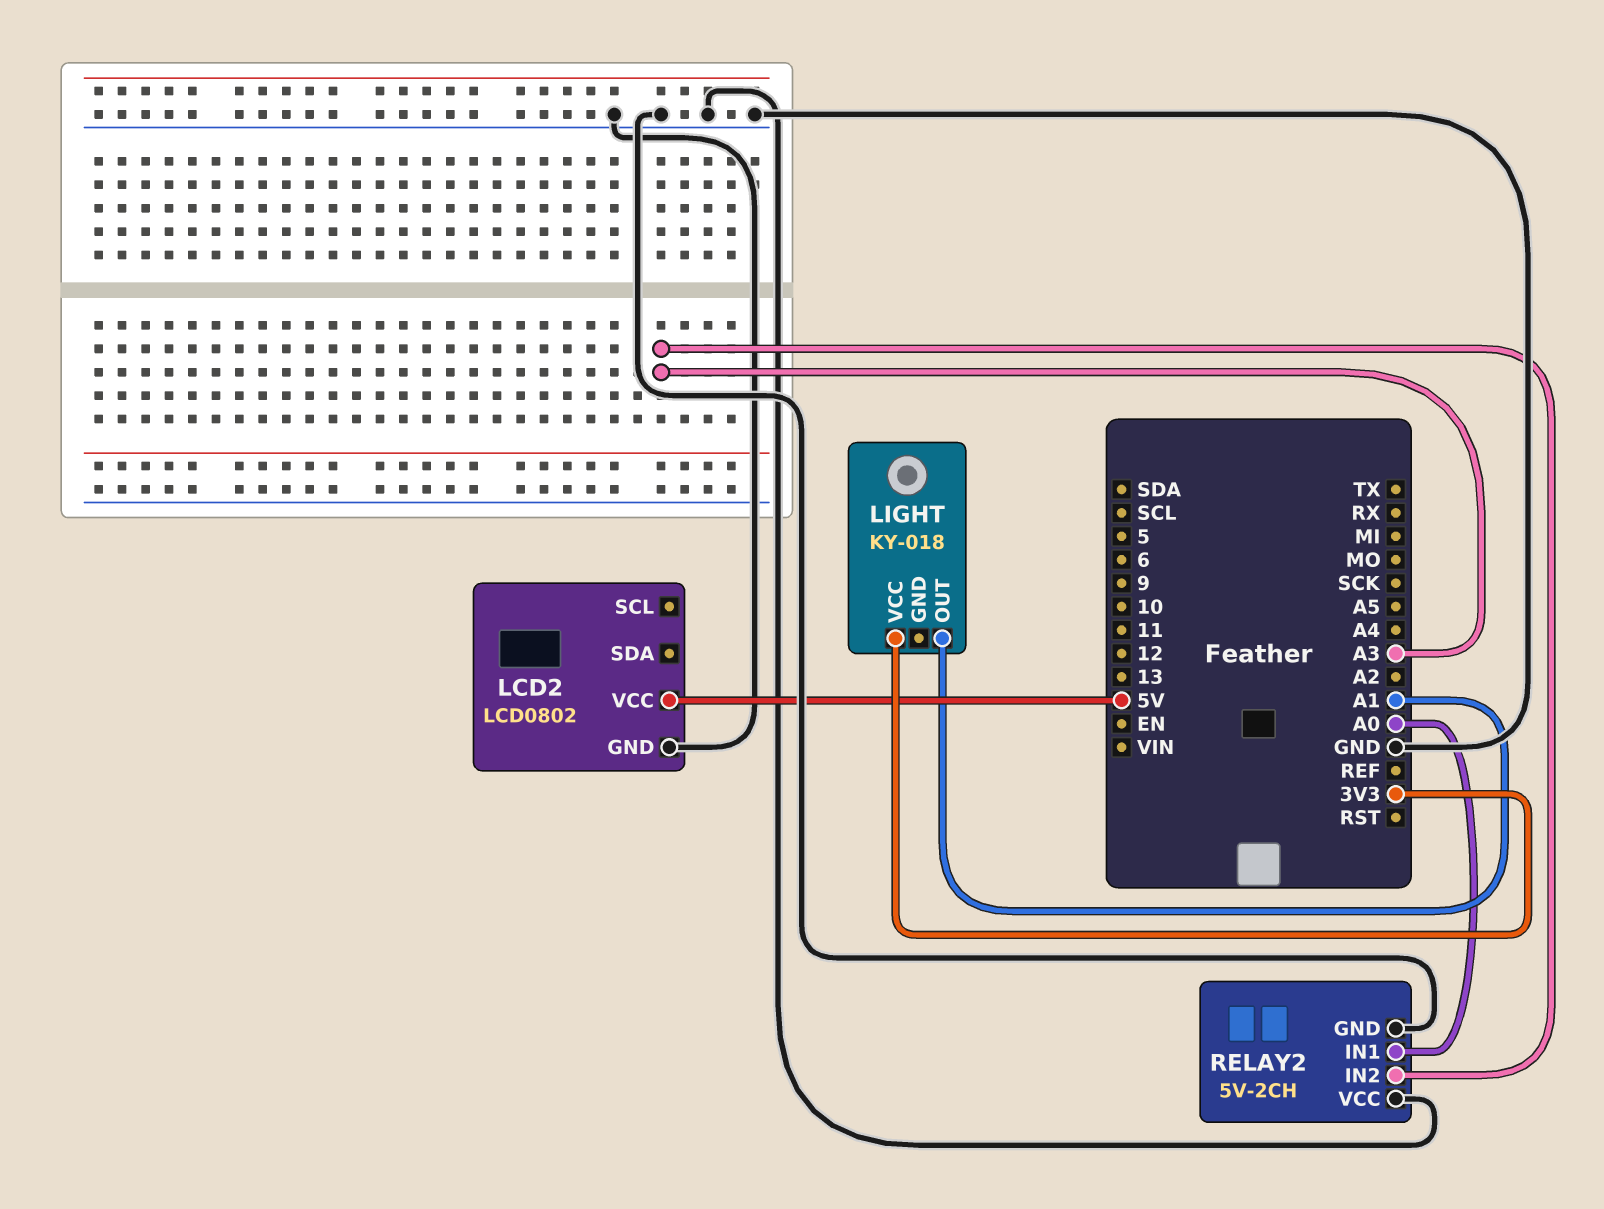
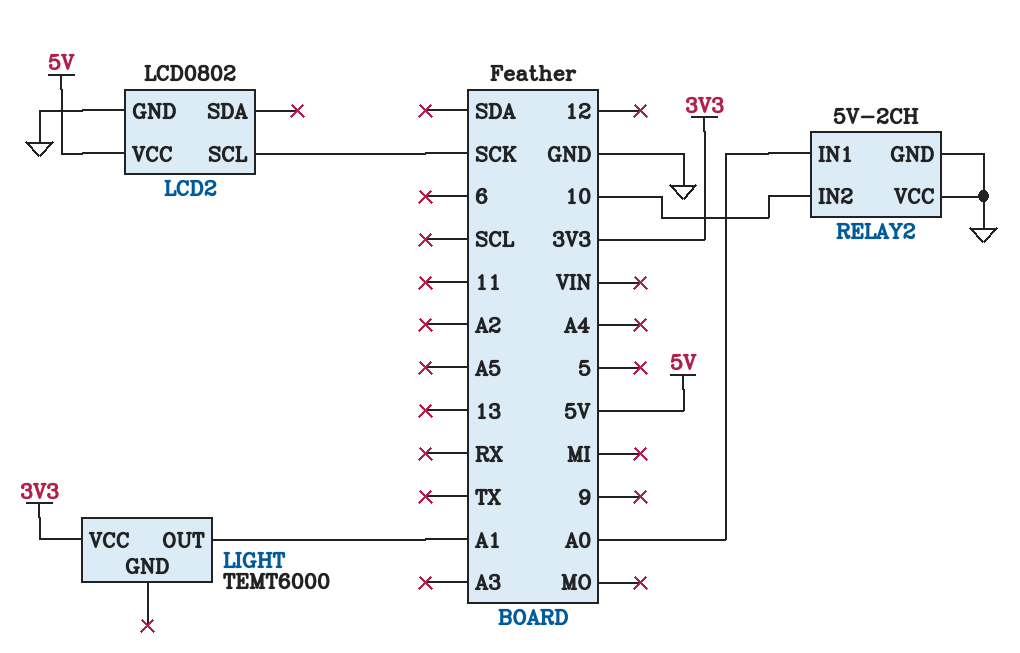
LCD2 pin SCL: none -> SCK
LIGHT: KY-018 -> TEMT6000
RELAY2 pin IN2: A3 -> 10

